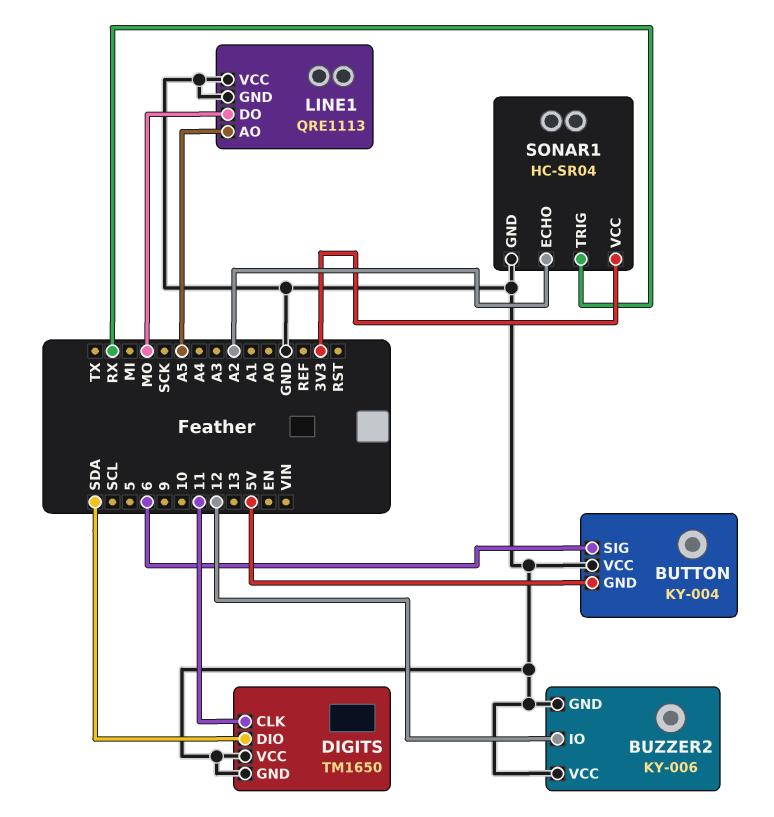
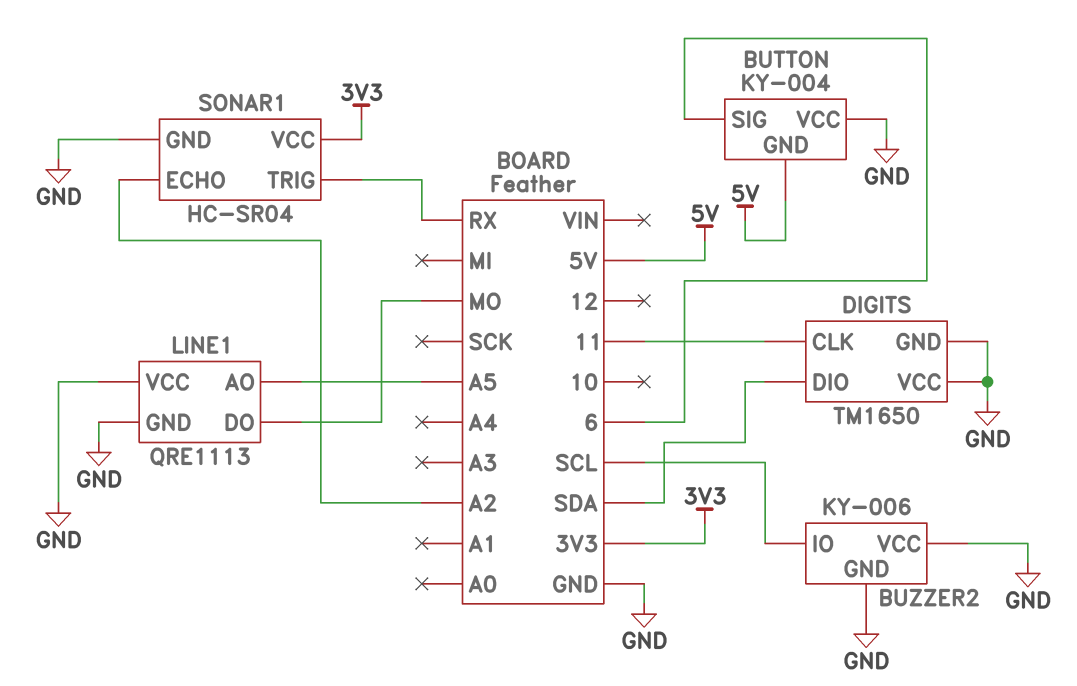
BUZZER2 pin IO: 12 -> SCL

